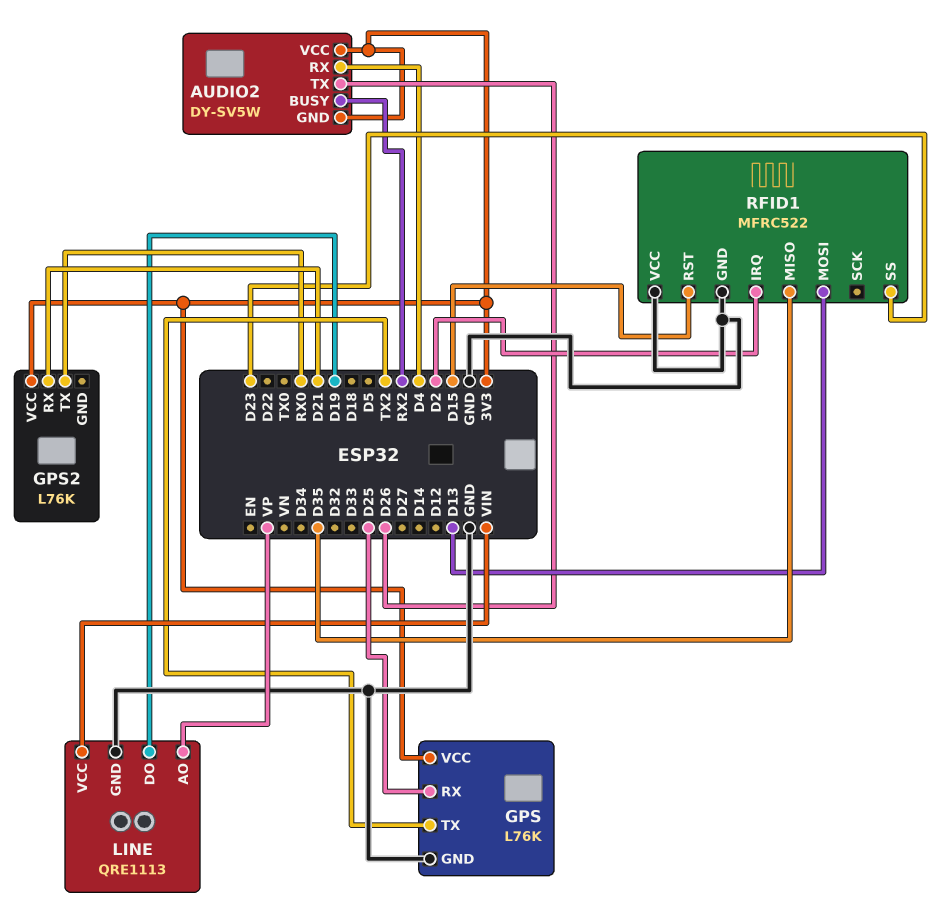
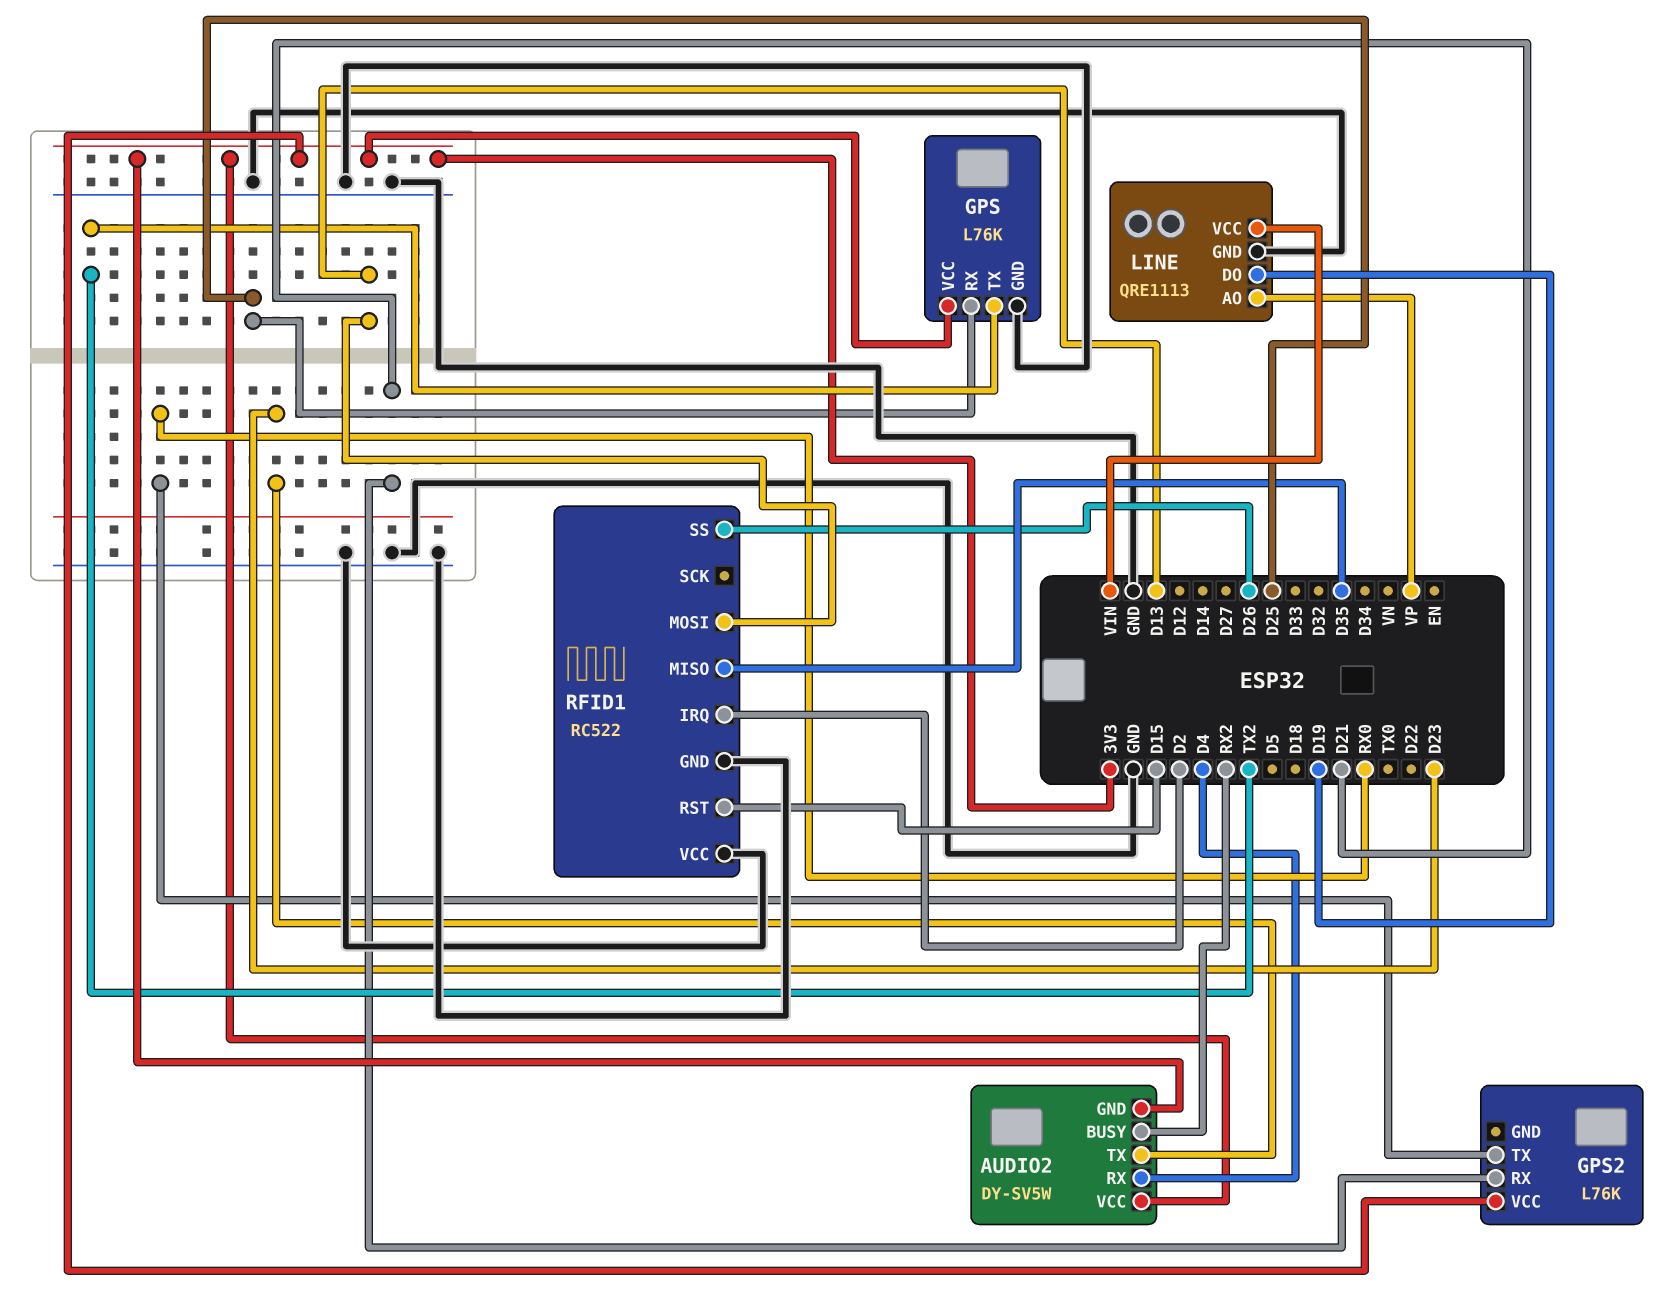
AUDIO2 pin TX: D26 -> D23
RFID1: MFRC522 -> RC522
RFID1 pin SS: D23 -> D26

